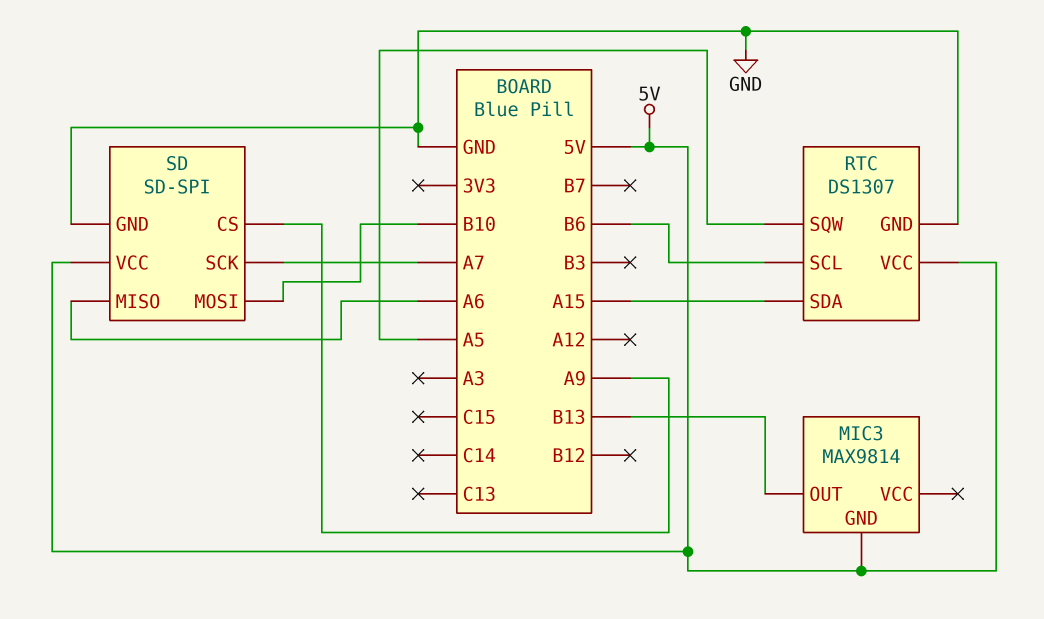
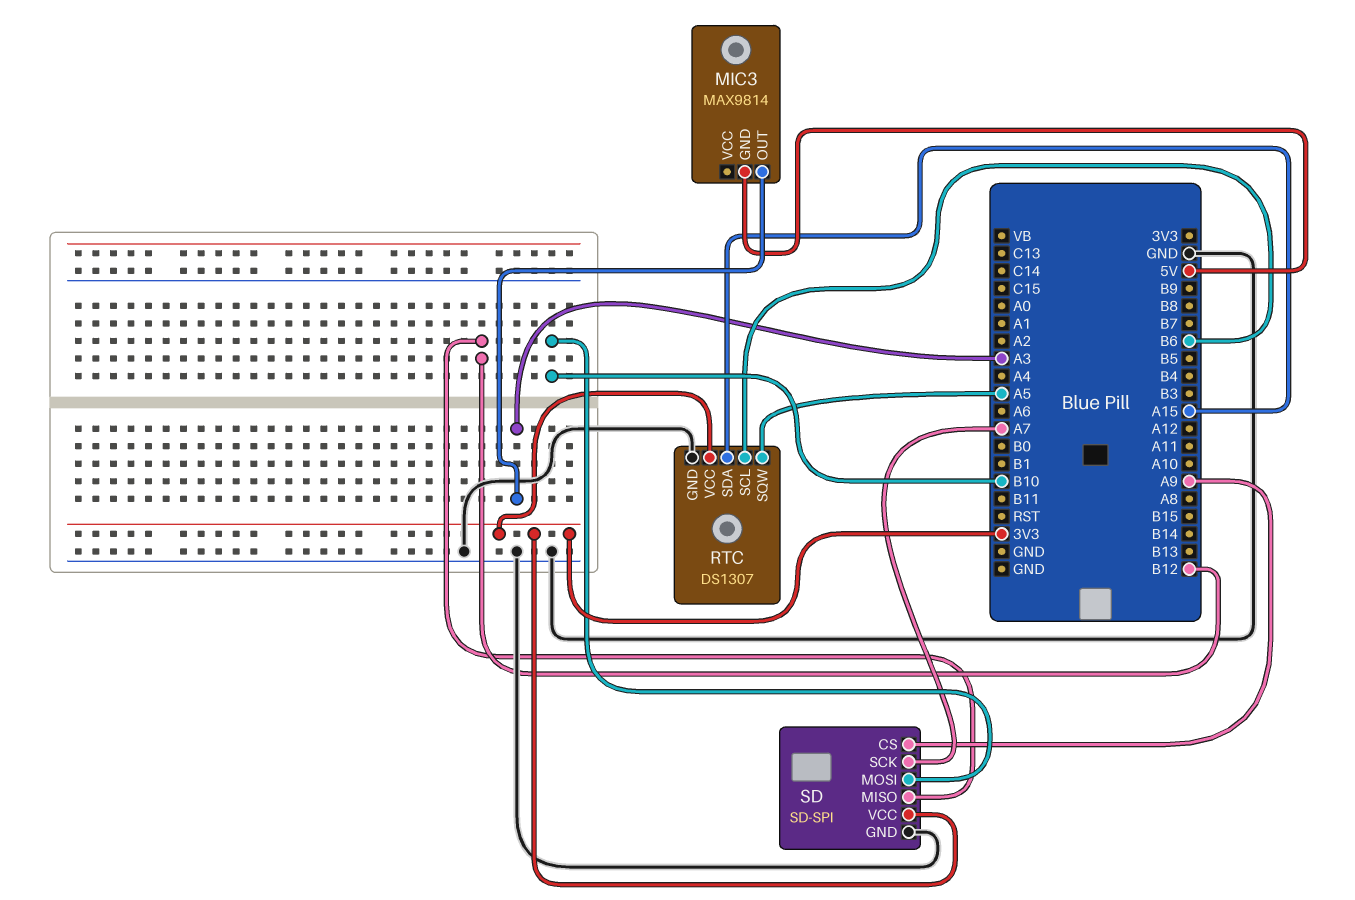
MIC3 pin OUT: B13 -> A3
RTC pin VCC: 5V -> 3V3
SD pin MISO: A6 -> B12
SD pin VCC: 5V -> 3V3

